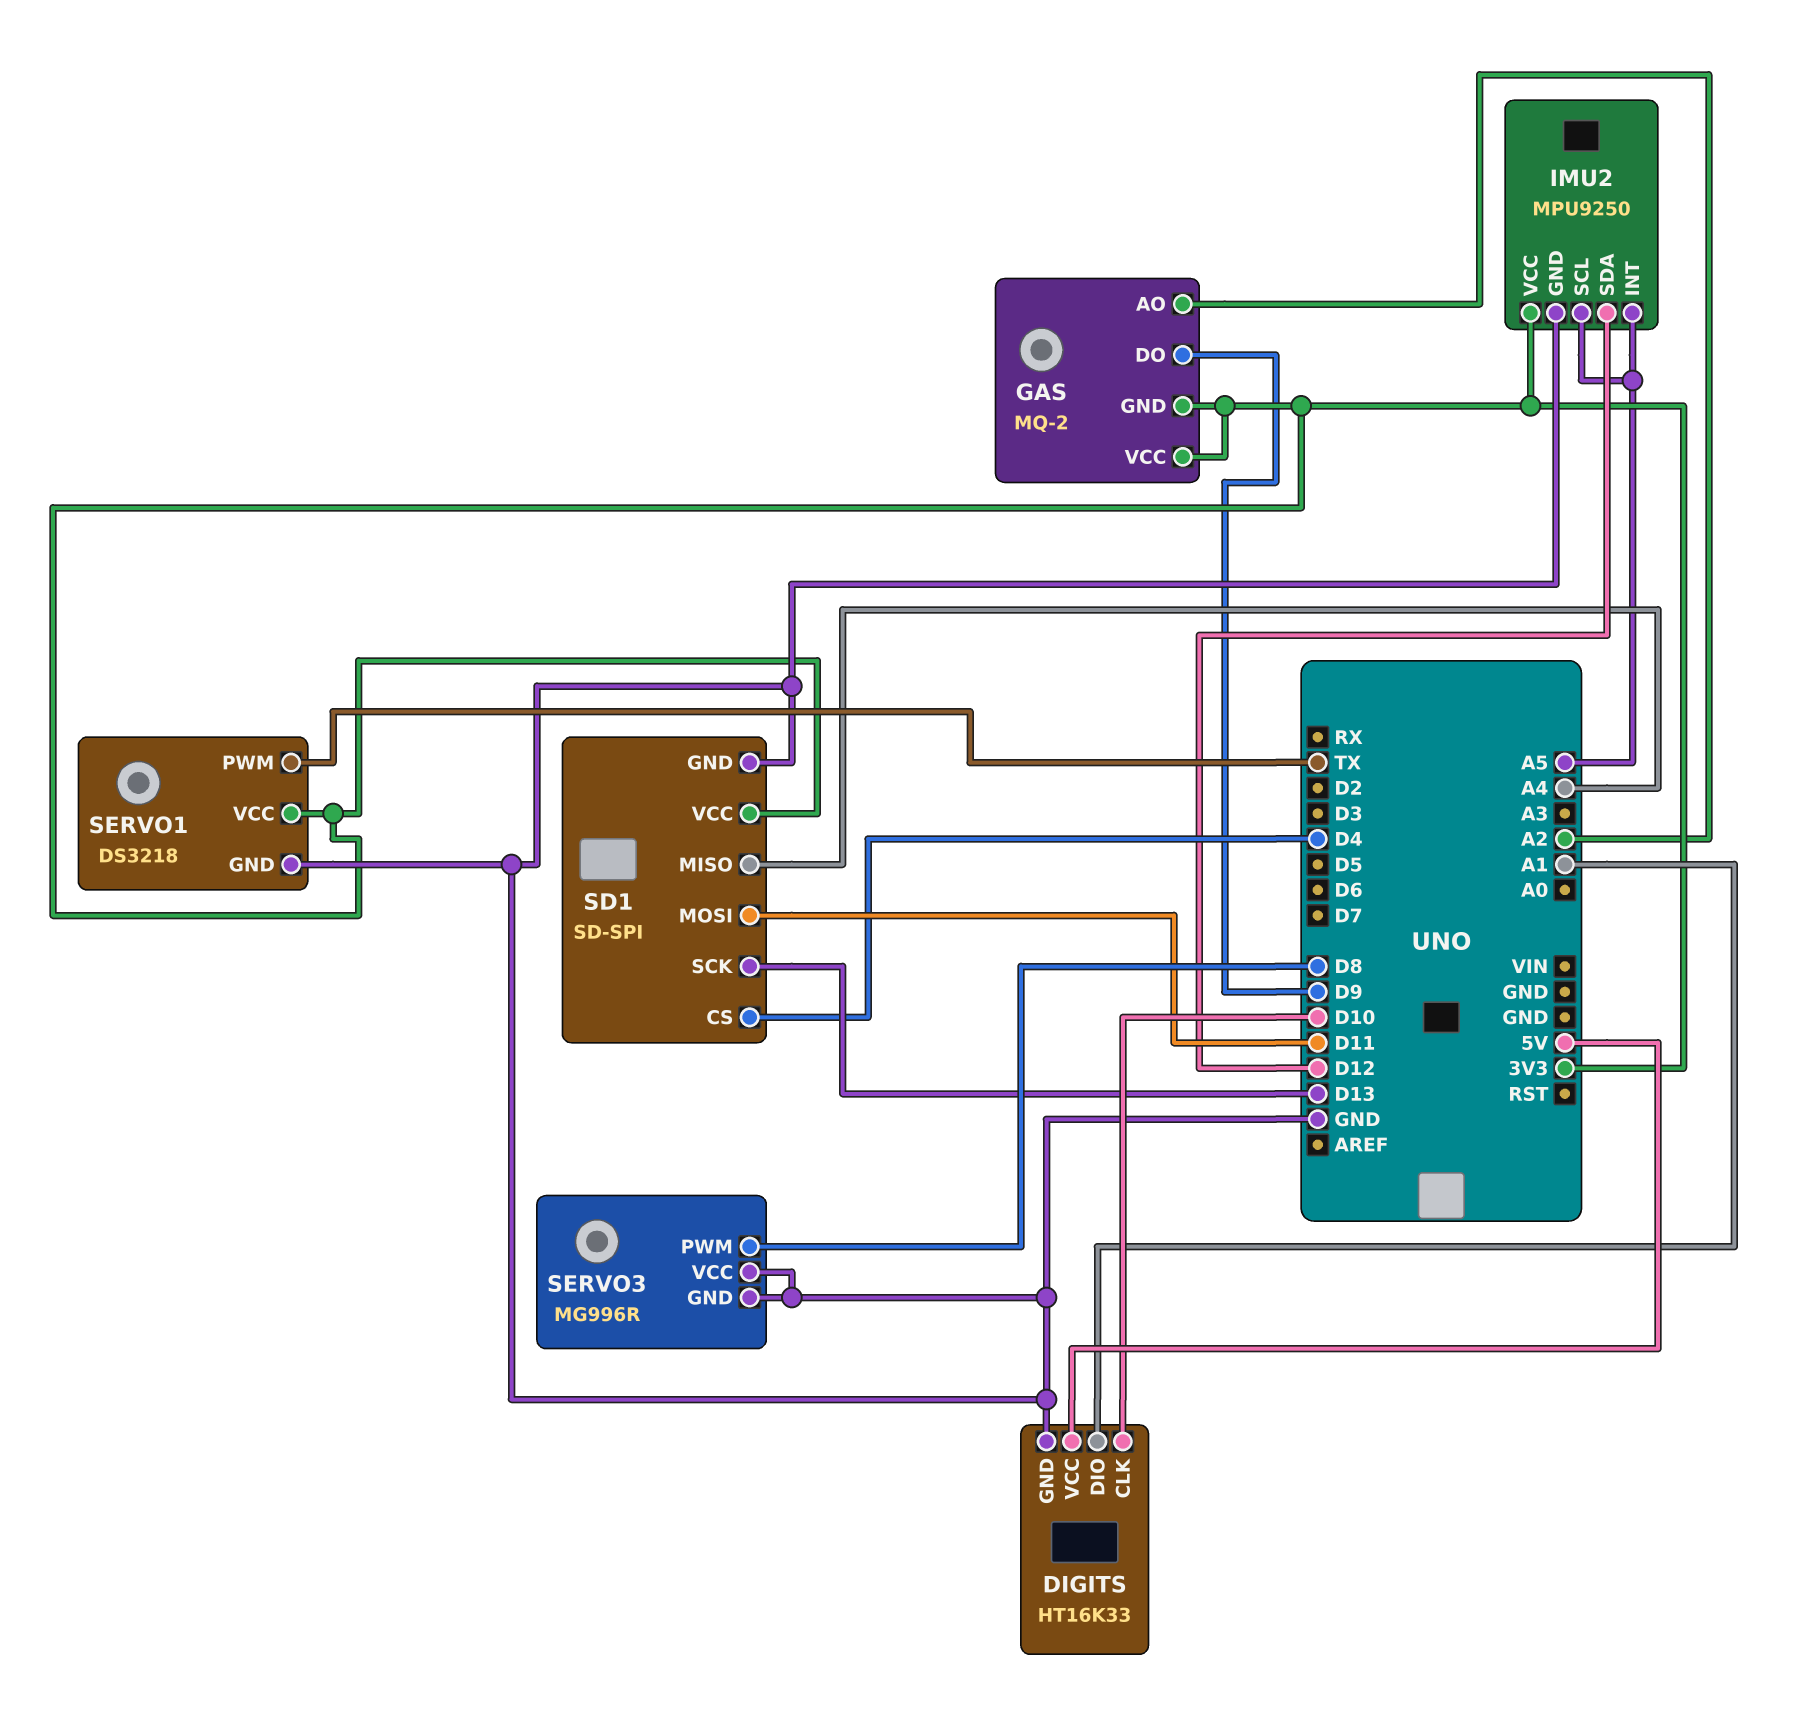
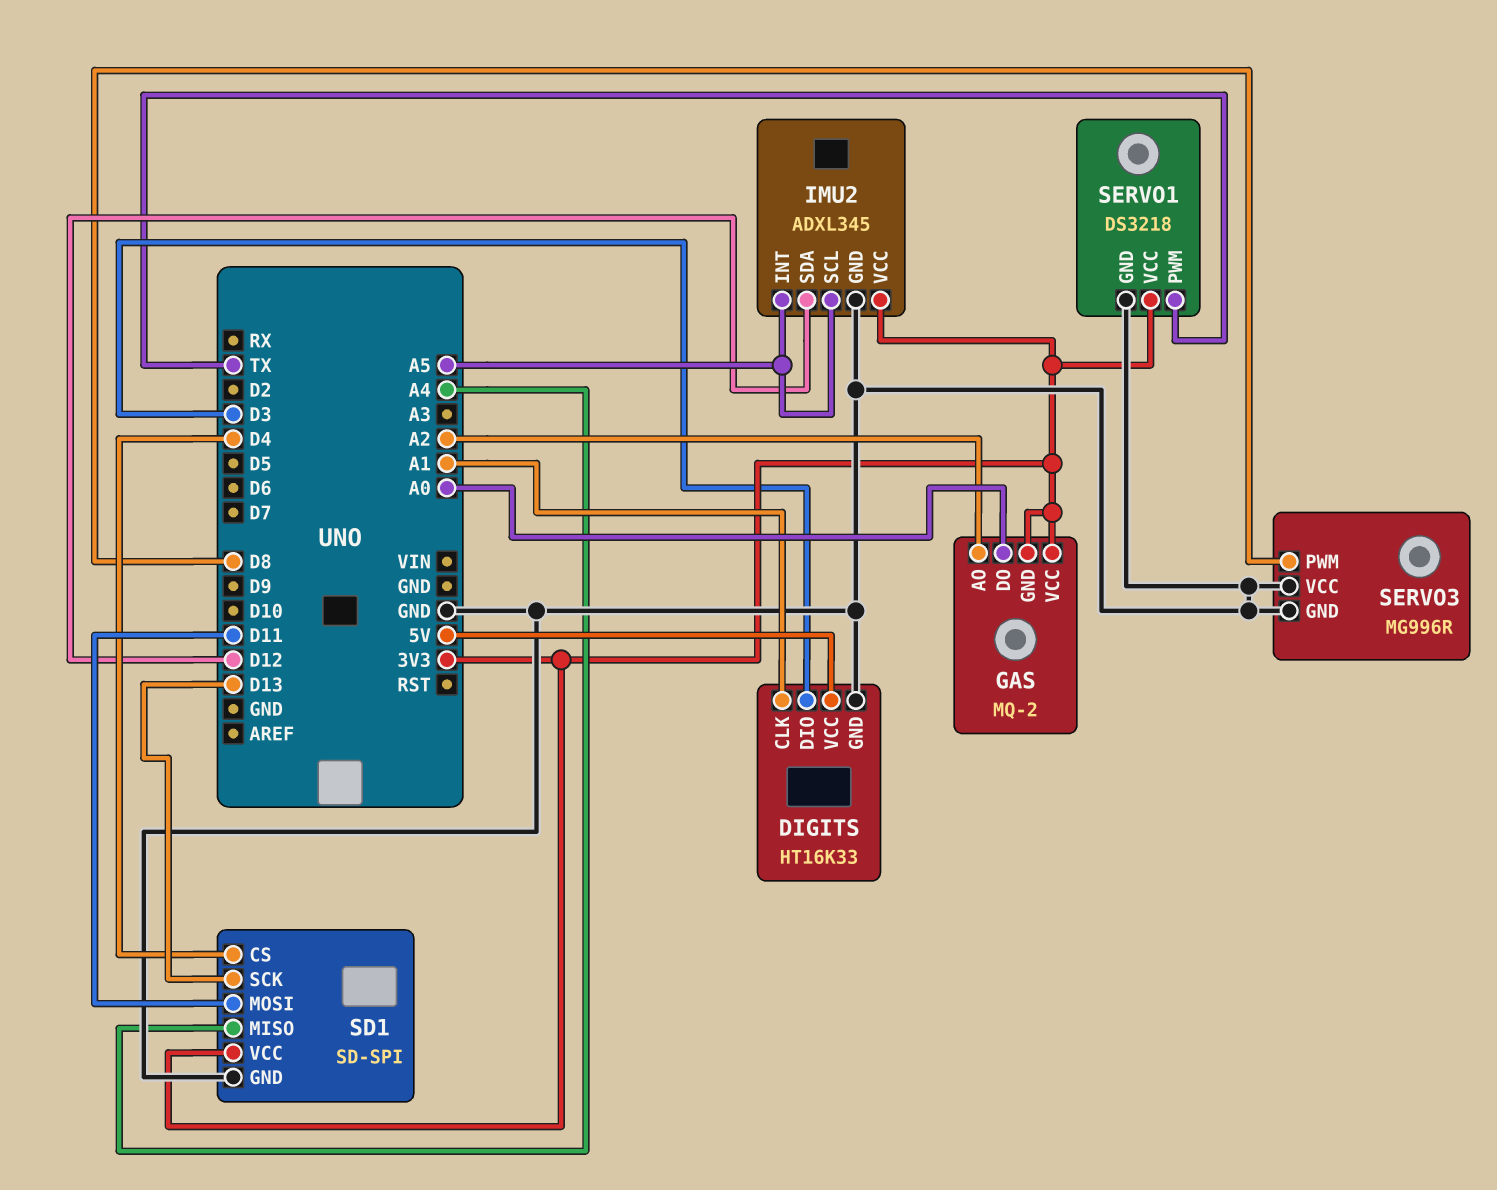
DIGITS pin CLK: D10 -> A1
DIGITS pin DIO: A1 -> D3
GAS pin DO: D9 -> A0
IMU2: MPU9250 -> ADXL345

